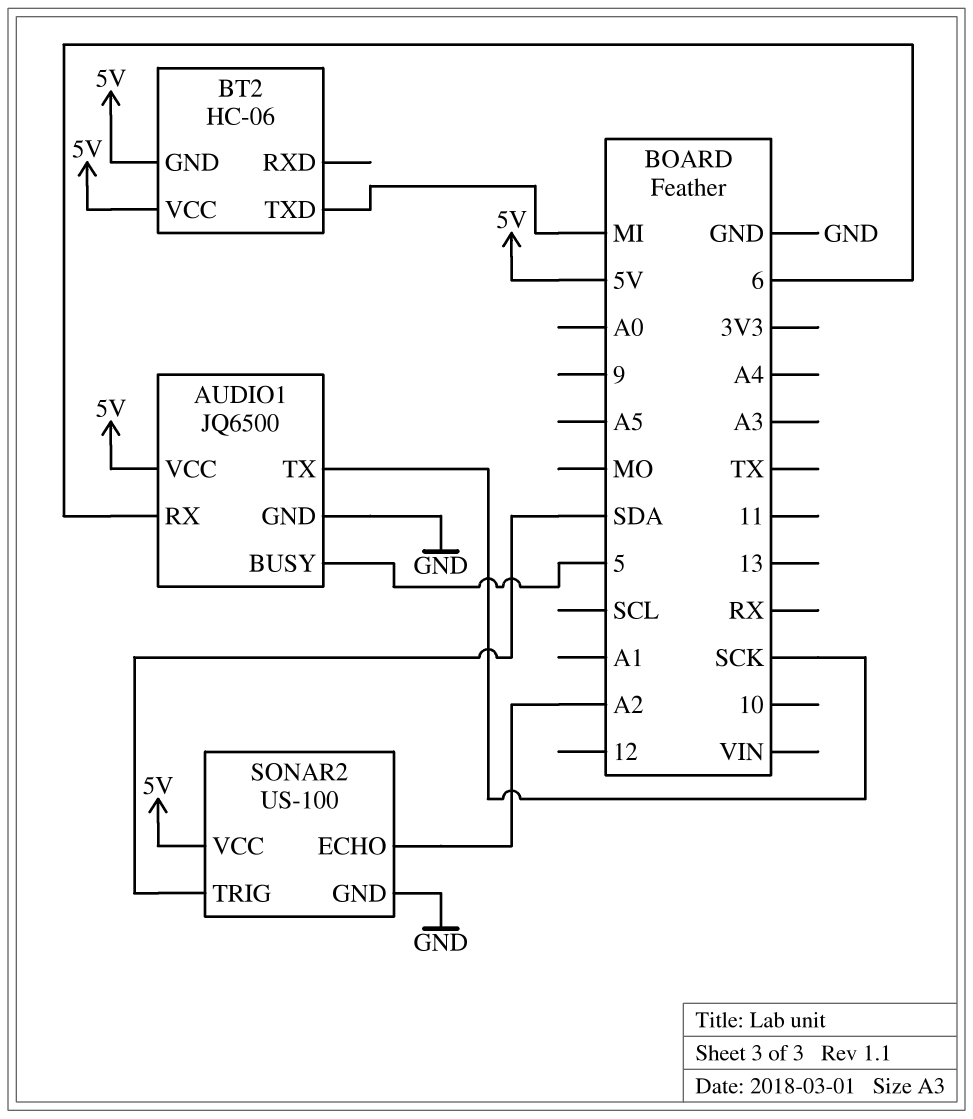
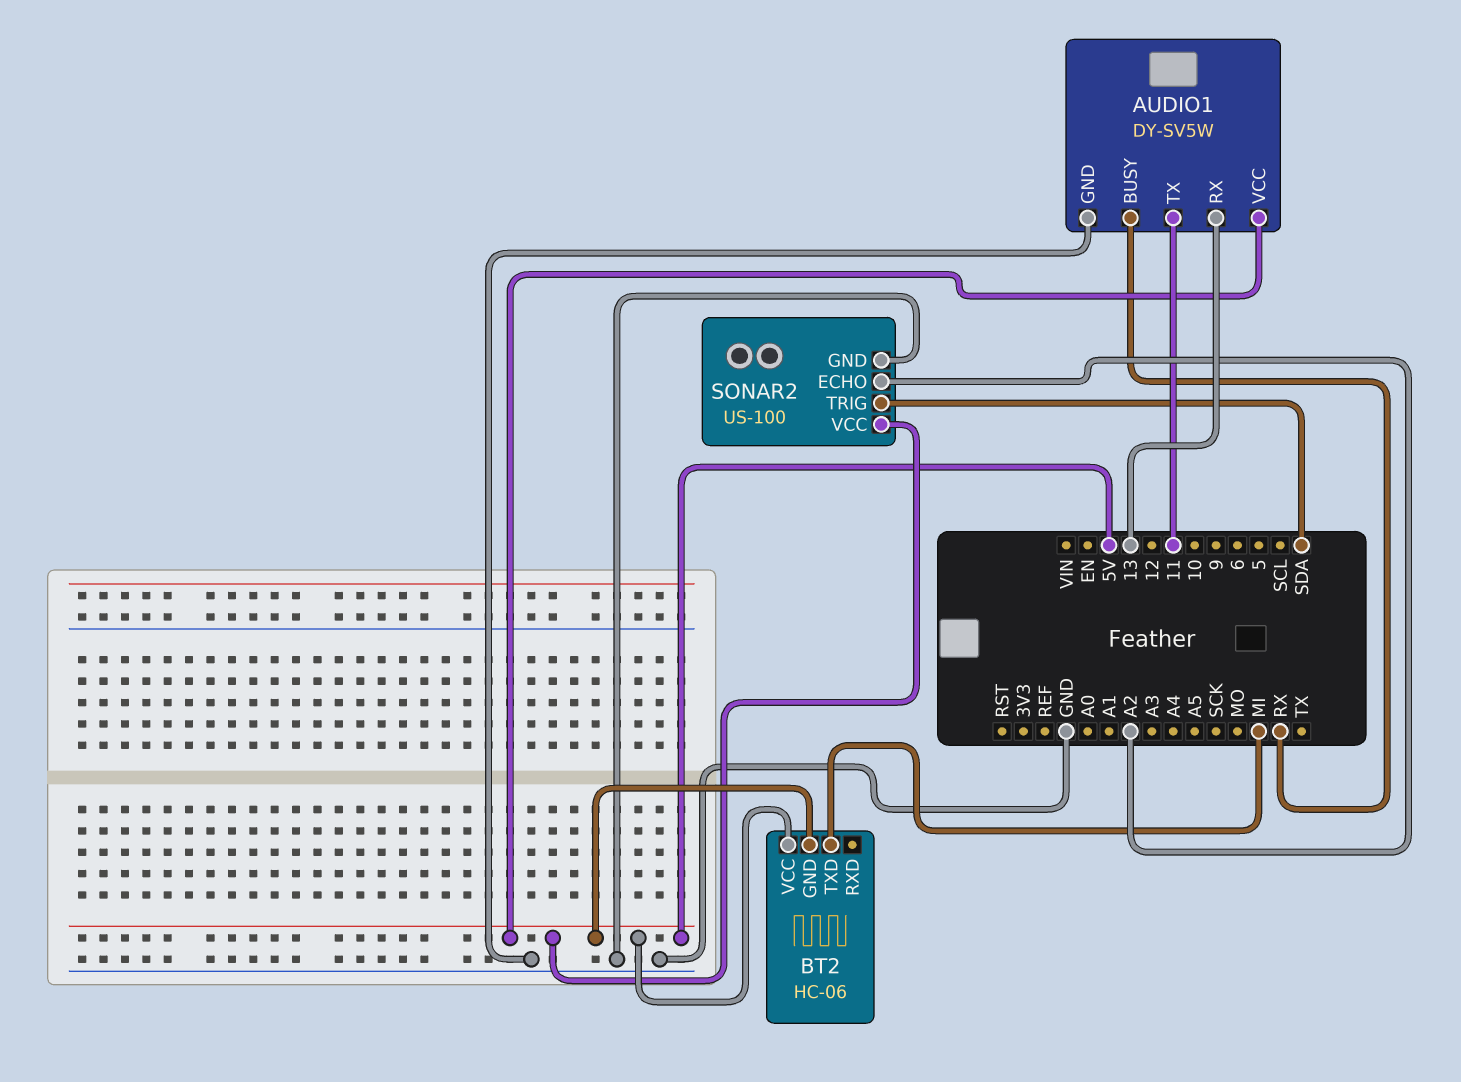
AUDIO1: JQ6500 -> DY-SV5W
AUDIO1 pin BUSY: 5 -> RX
AUDIO1 pin RX: 6 -> 13
AUDIO1 pin TX: SCK -> 11

